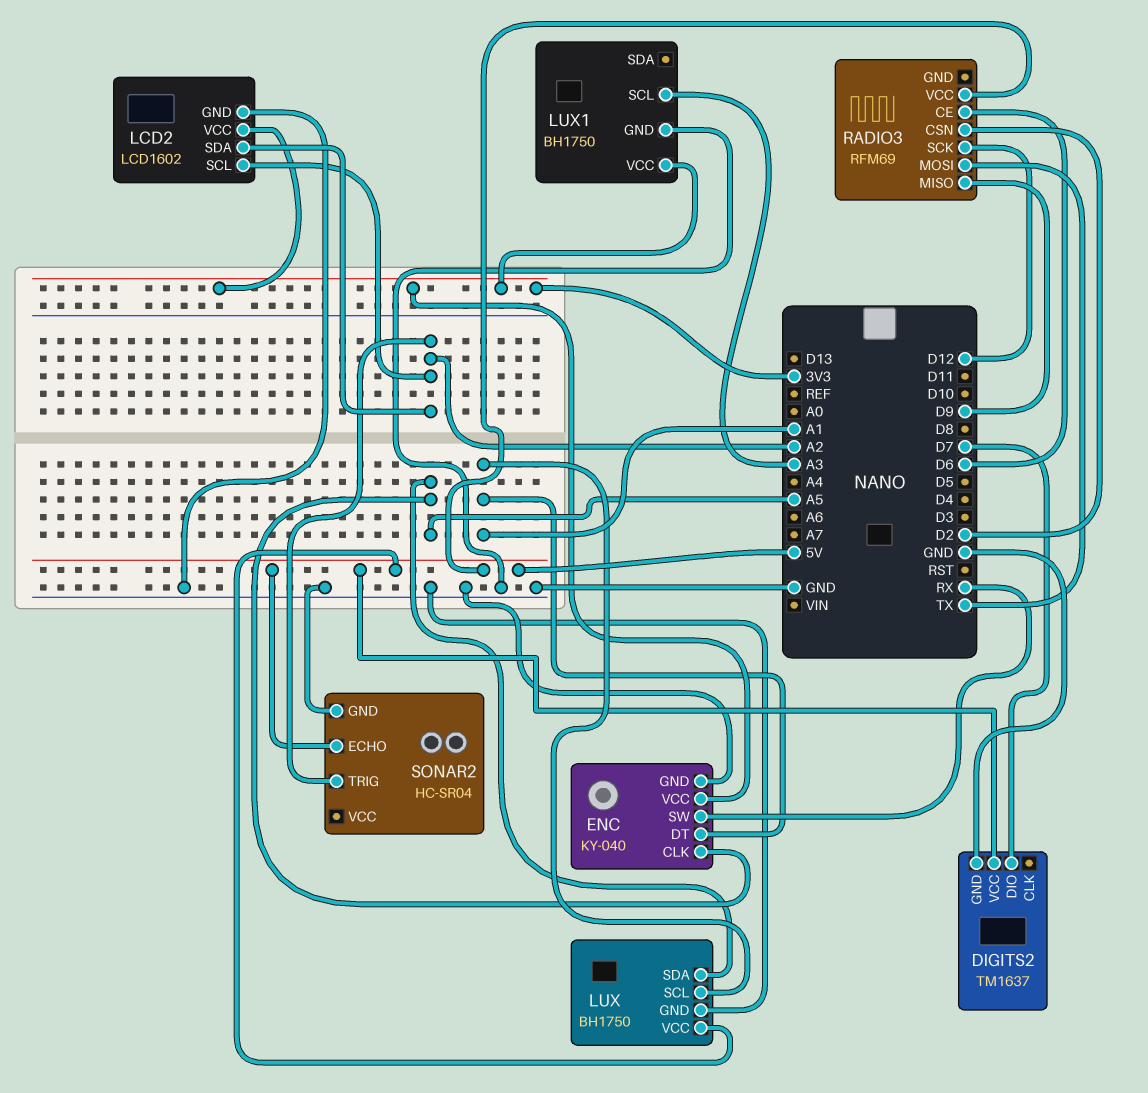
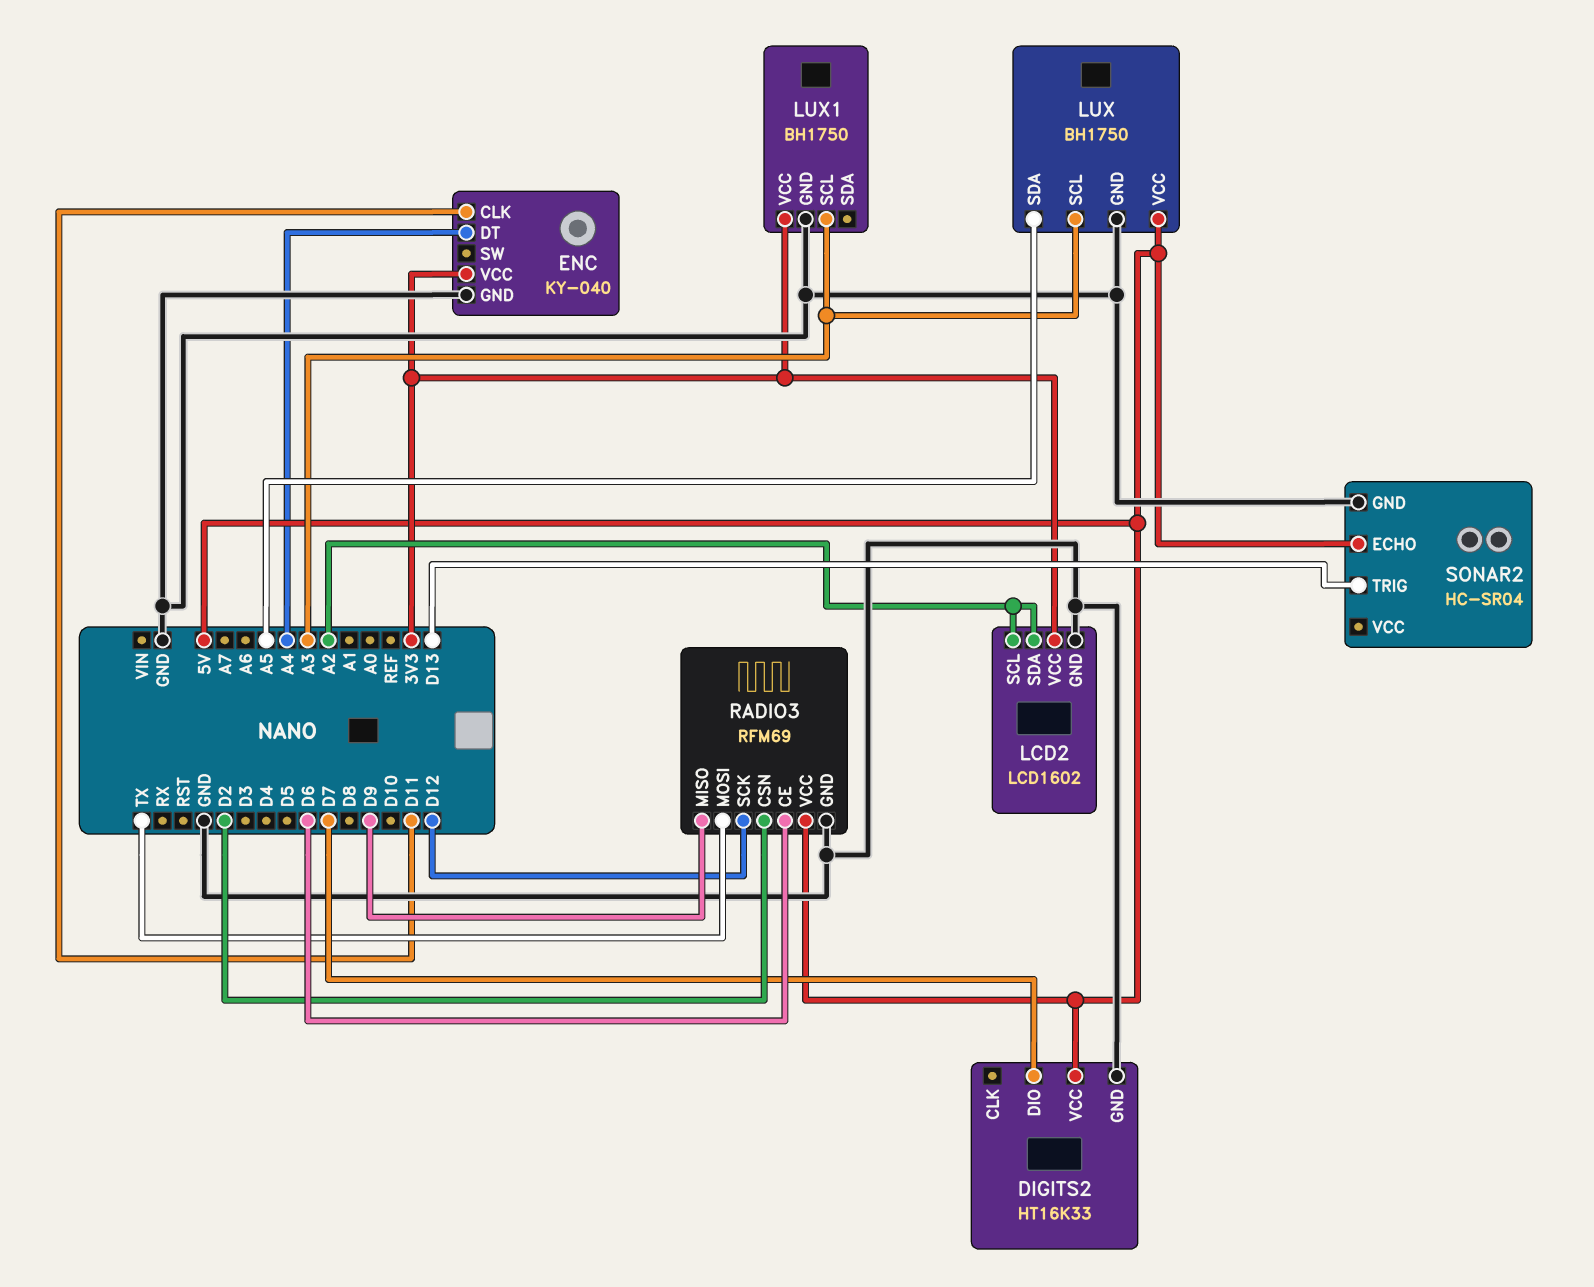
DIGITS2: TM1637 -> HT16K33
ENC pin CLK: A5 -> D11
ENC pin DT: A1 -> A4
ENC pin SW: RX -> none
LUX pin SCL: A1 -> A3
RADIO3 pin GND: none -> GND
SONAR2 pin TRIG: A2 -> D13

